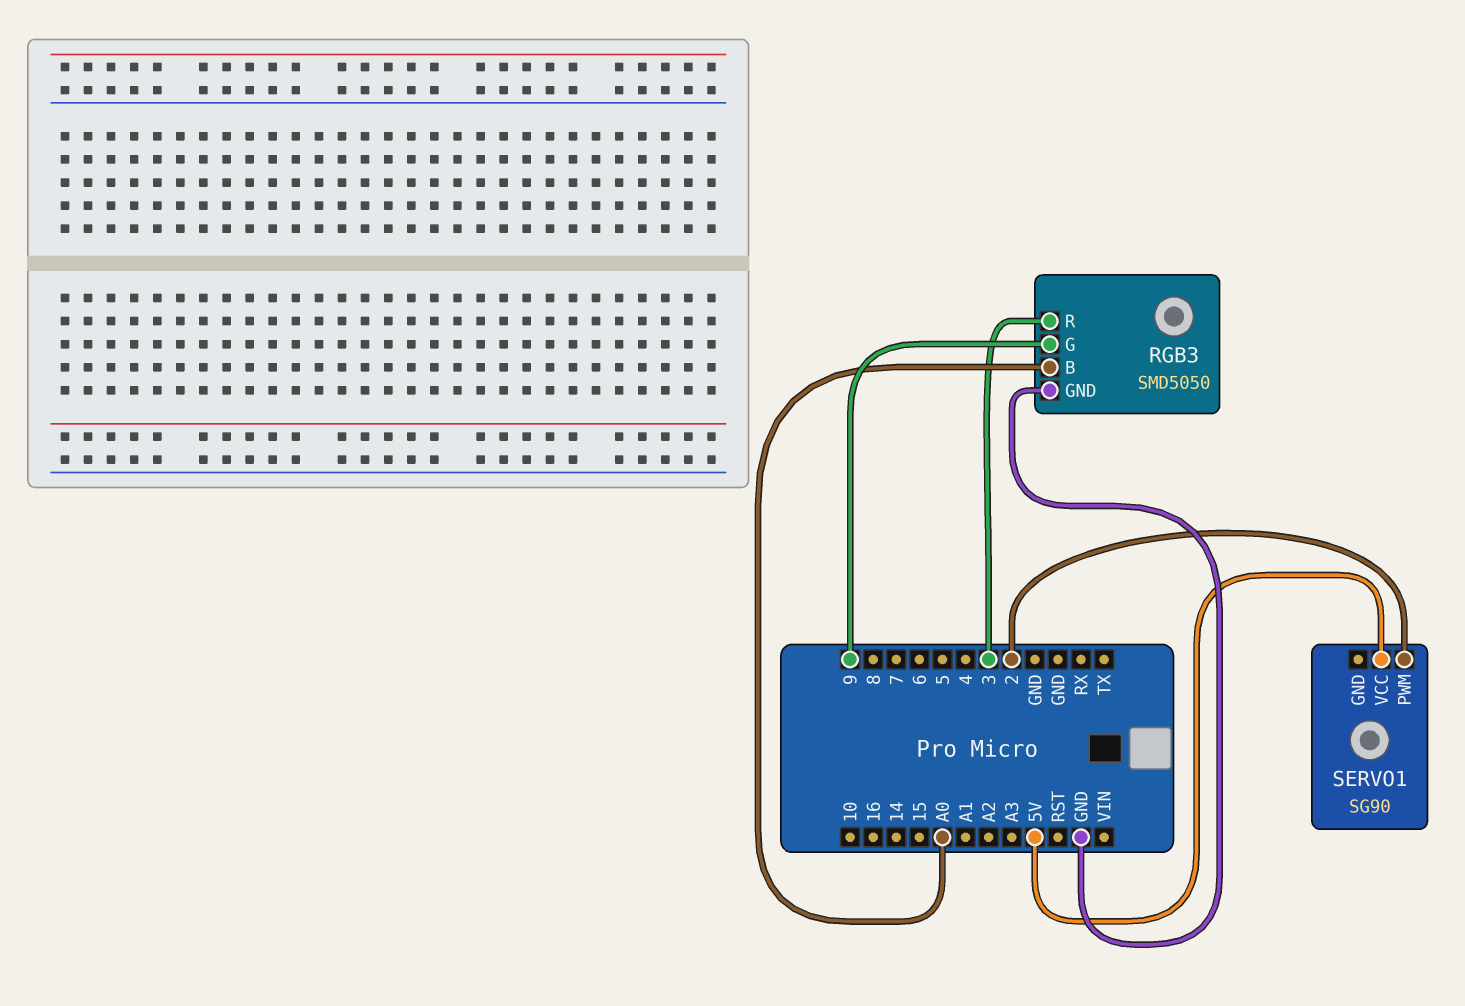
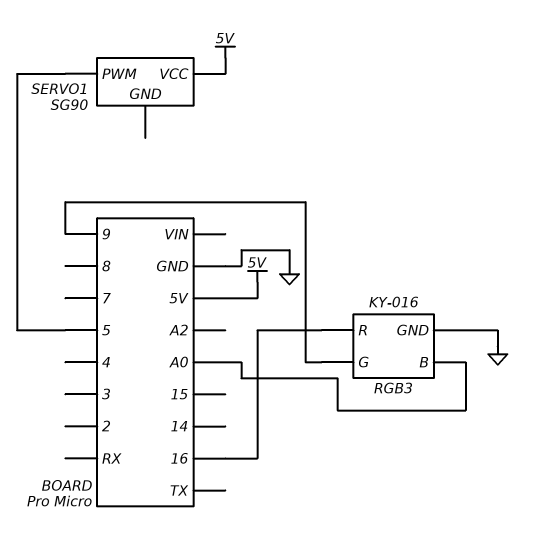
RGB3: SMD5050 -> KY-016
RGB3 pin R: 3 -> 16
SERVO1 pin PWM: 2 -> 5

